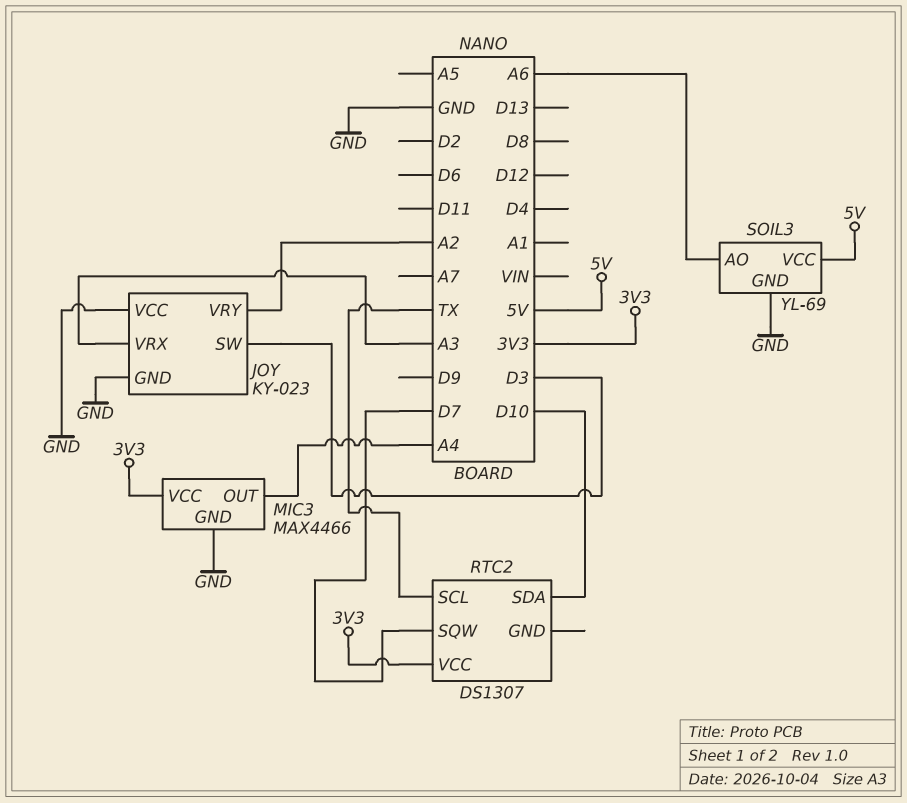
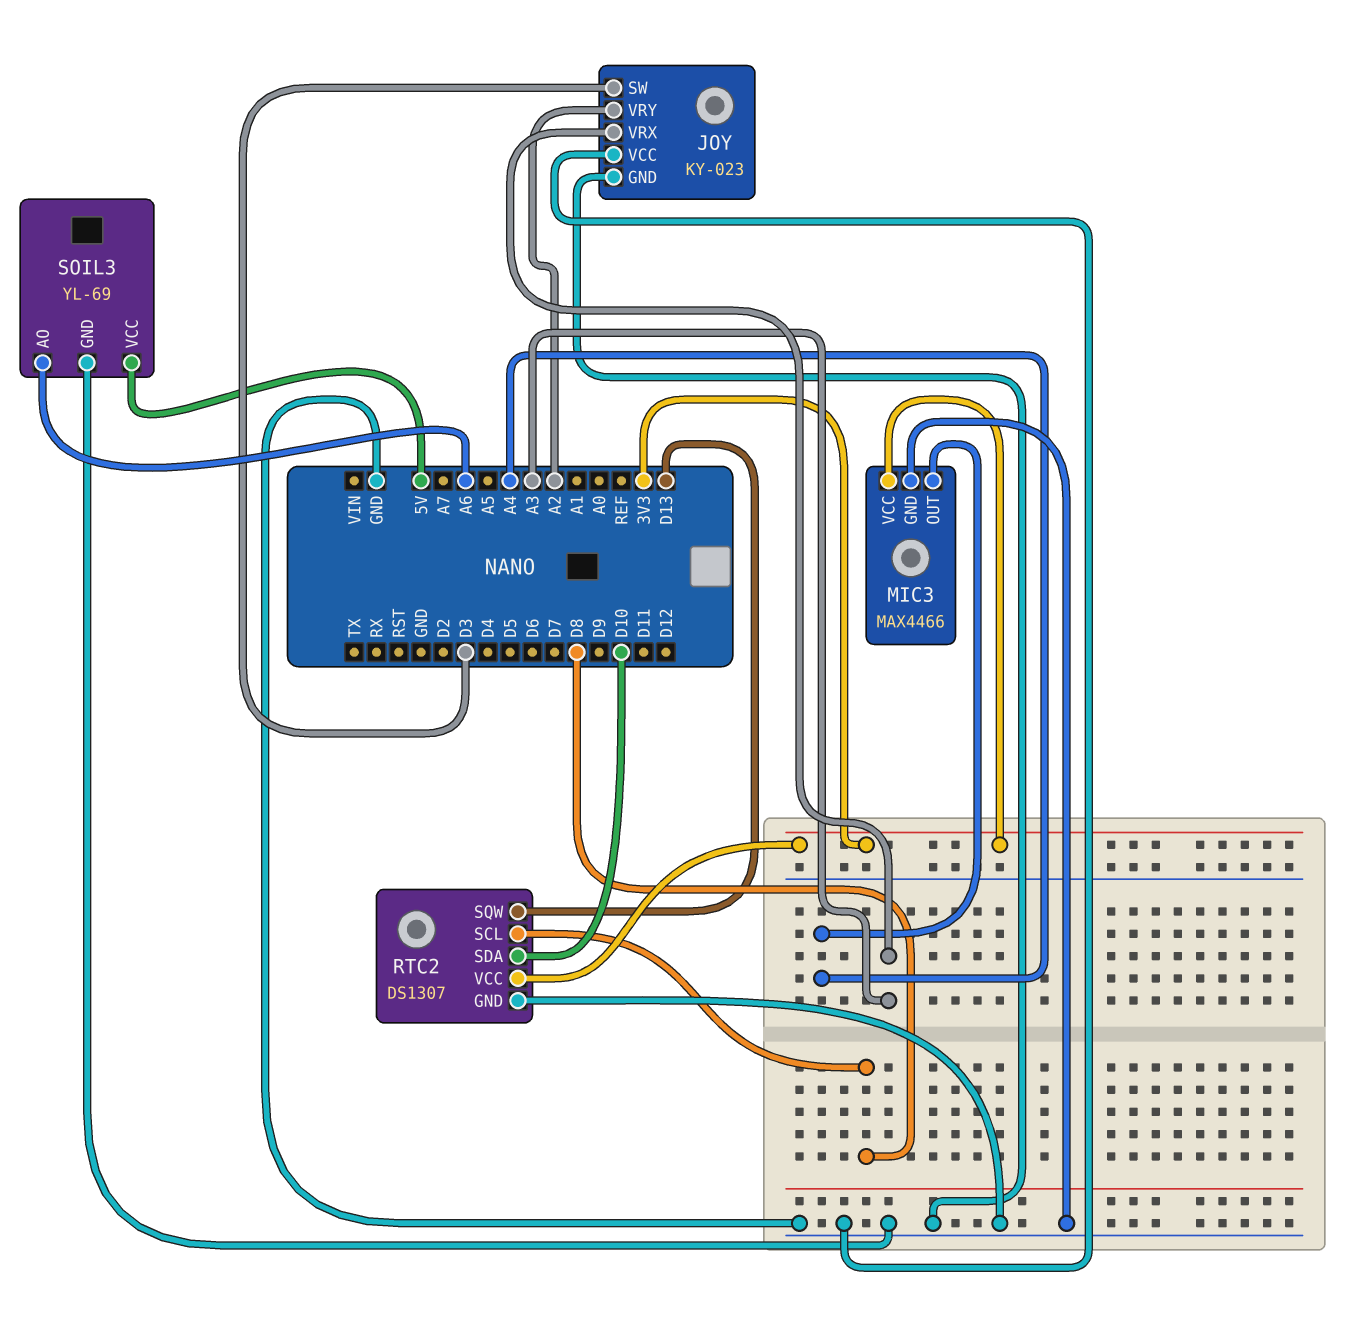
RTC2 pin GND: none -> GND
RTC2 pin SCL: TX -> D8
RTC2 pin SQW: D7 -> D13

